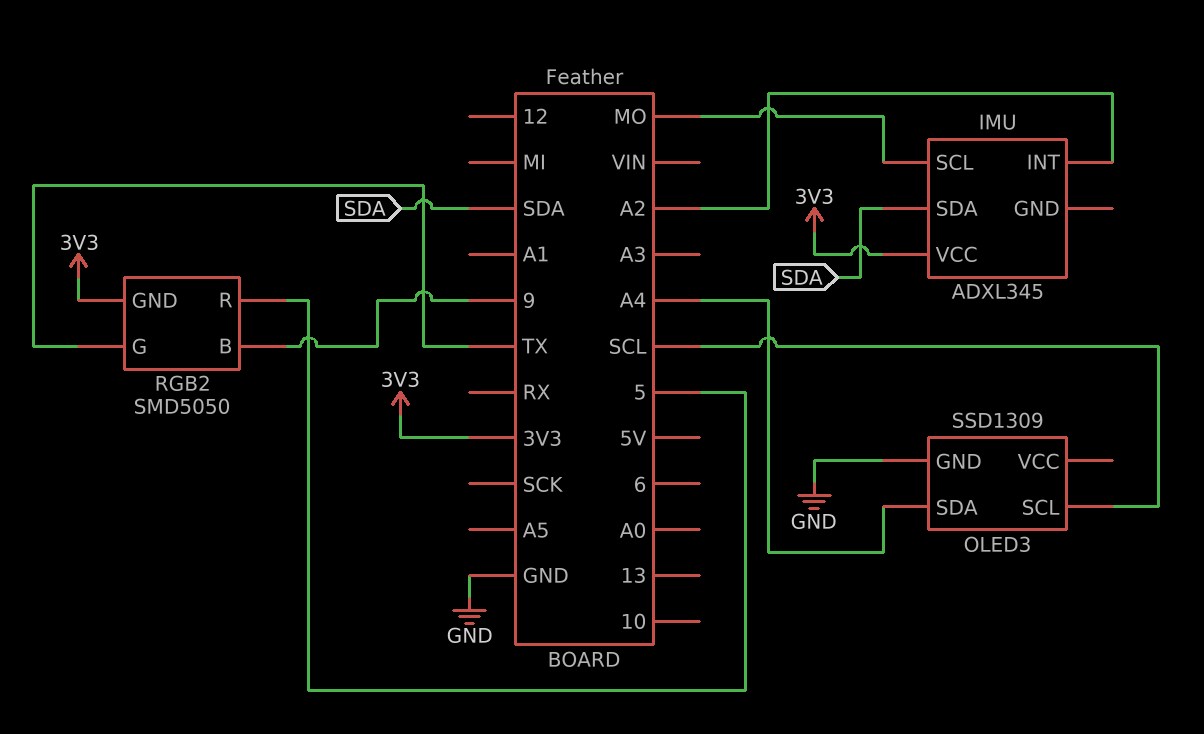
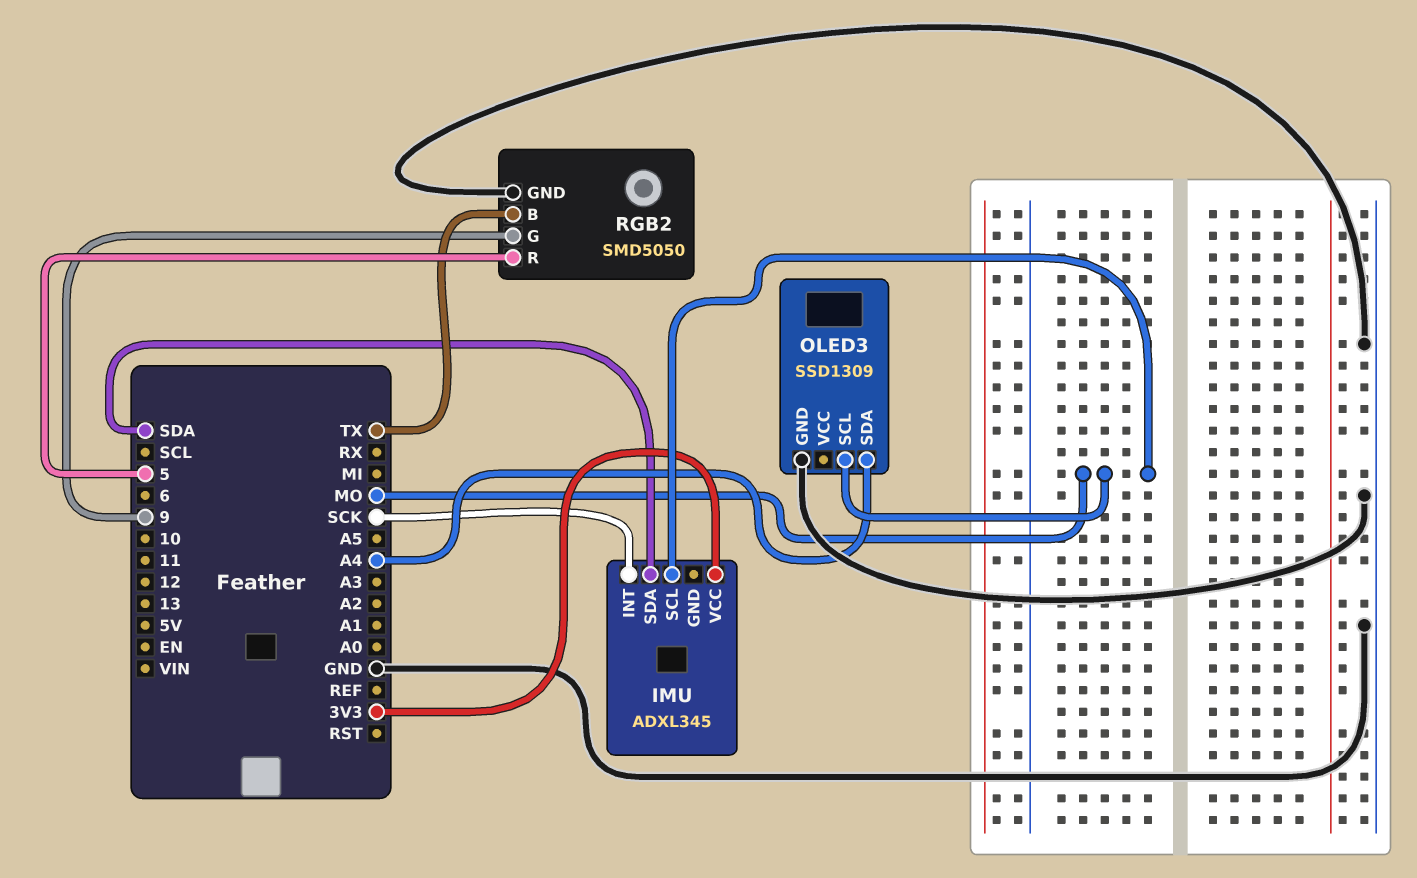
IMU pin INT: A2 -> SCK
OLED3 pin SCL: SCL -> MO
RGB2 pin B: 9 -> TX
RGB2 pin G: TX -> 9
RGB2 pin GND: 3V3 -> GND

